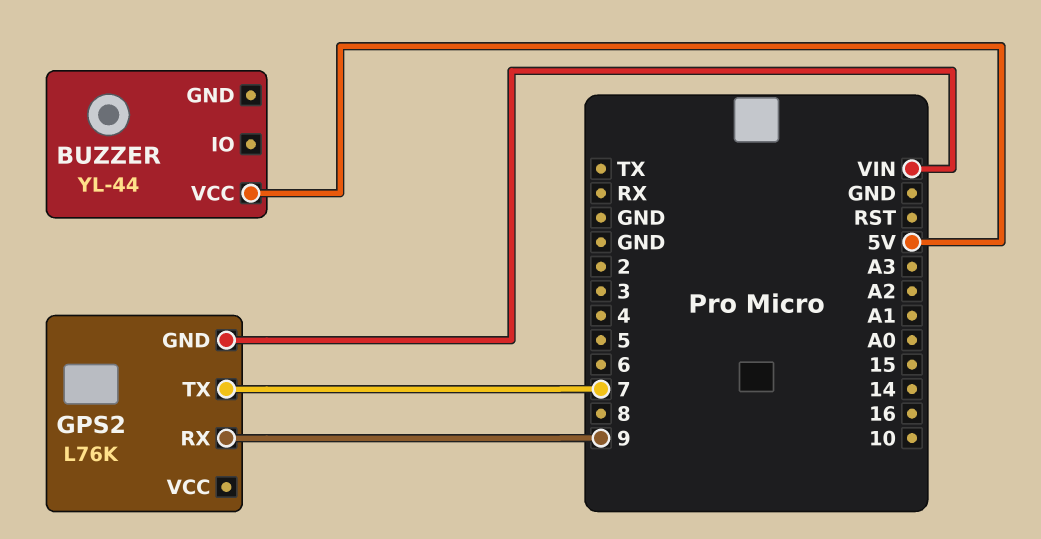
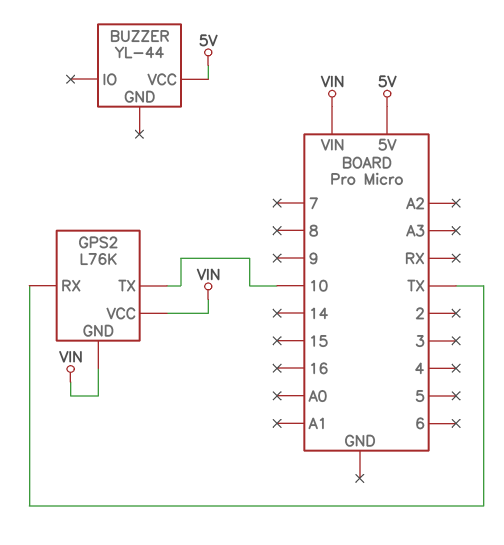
GPS2 pin RX: 9 -> TX
GPS2 pin TX: 7 -> 10
GPS2 pin VCC: none -> VIN

